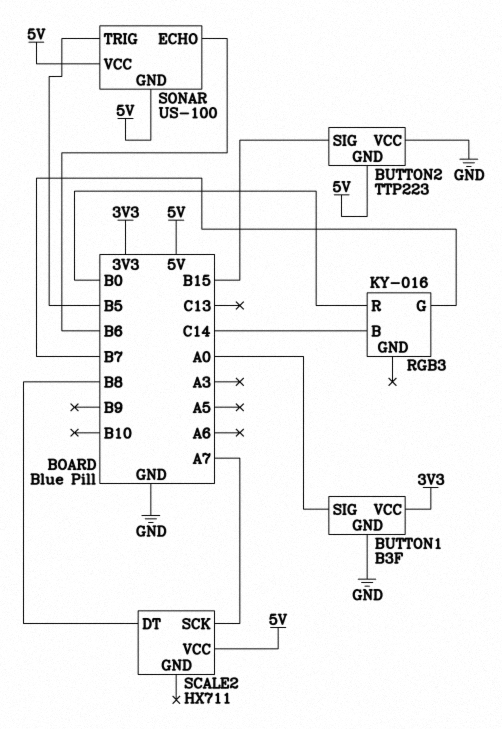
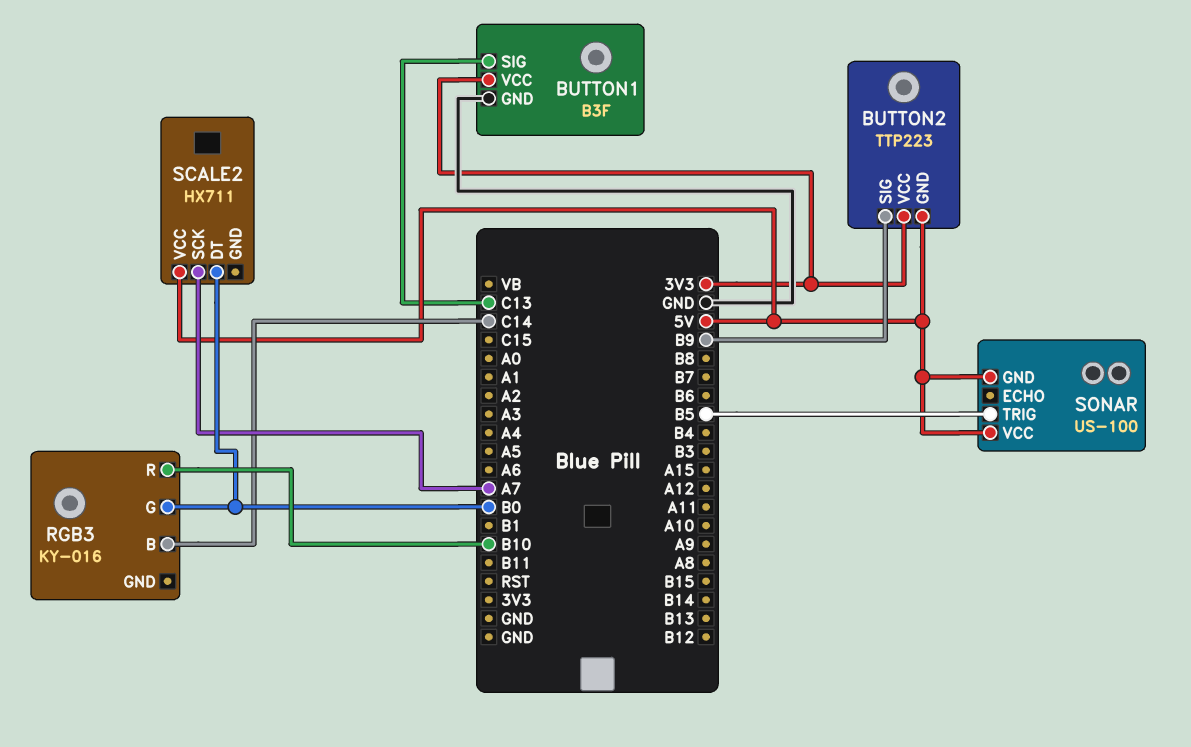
BUTTON1 pin SIG: A0 -> C13
BUTTON2 pin SIG: B15 -> B9
BUTTON2 pin VCC: GND -> 3V3
RGB3 pin G: B7 -> B0
RGB3 pin R: B0 -> B10
SCALE2 pin DT: B8 -> B0
SONAR pin ECHO: B6 -> none

